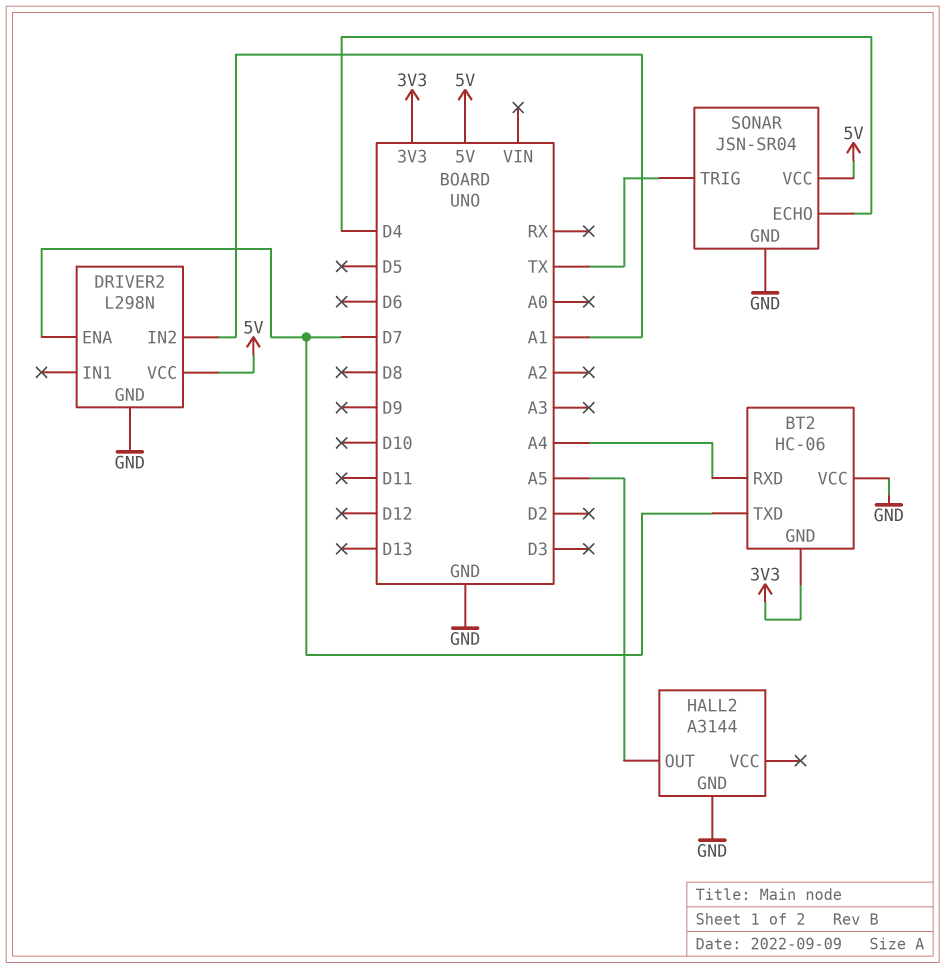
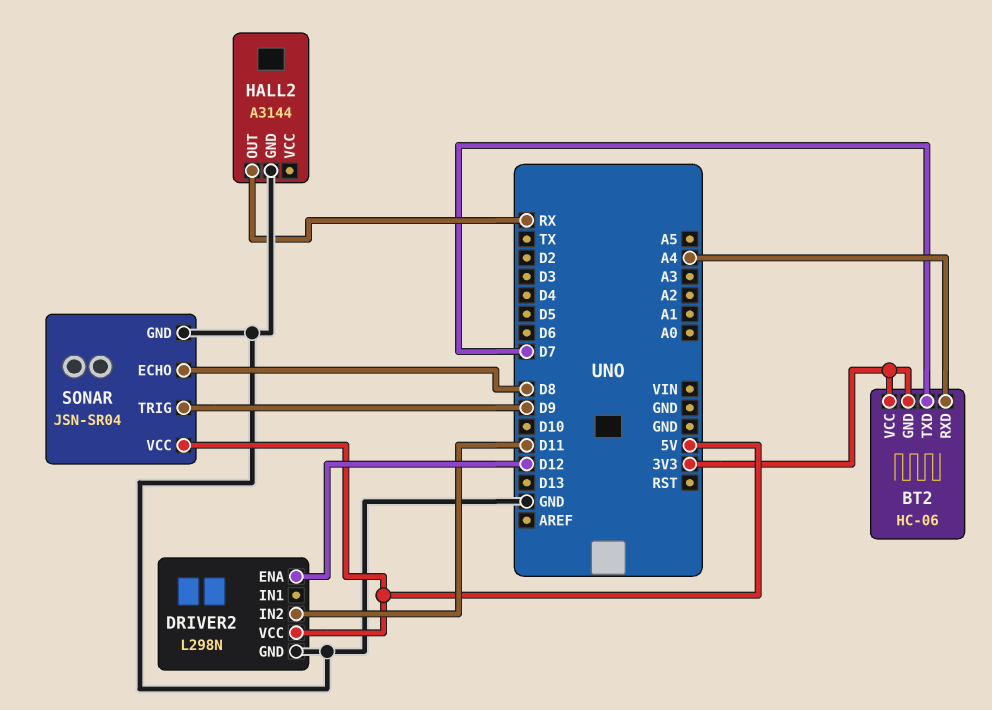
BT2 pin VCC: GND -> 3V3
DRIVER2 pin ENA: D7 -> D12
DRIVER2 pin IN2: A1 -> D11
HALL2 pin OUT: A5 -> RX
SONAR pin ECHO: D4 -> D8
SONAR pin TRIG: TX -> D9

